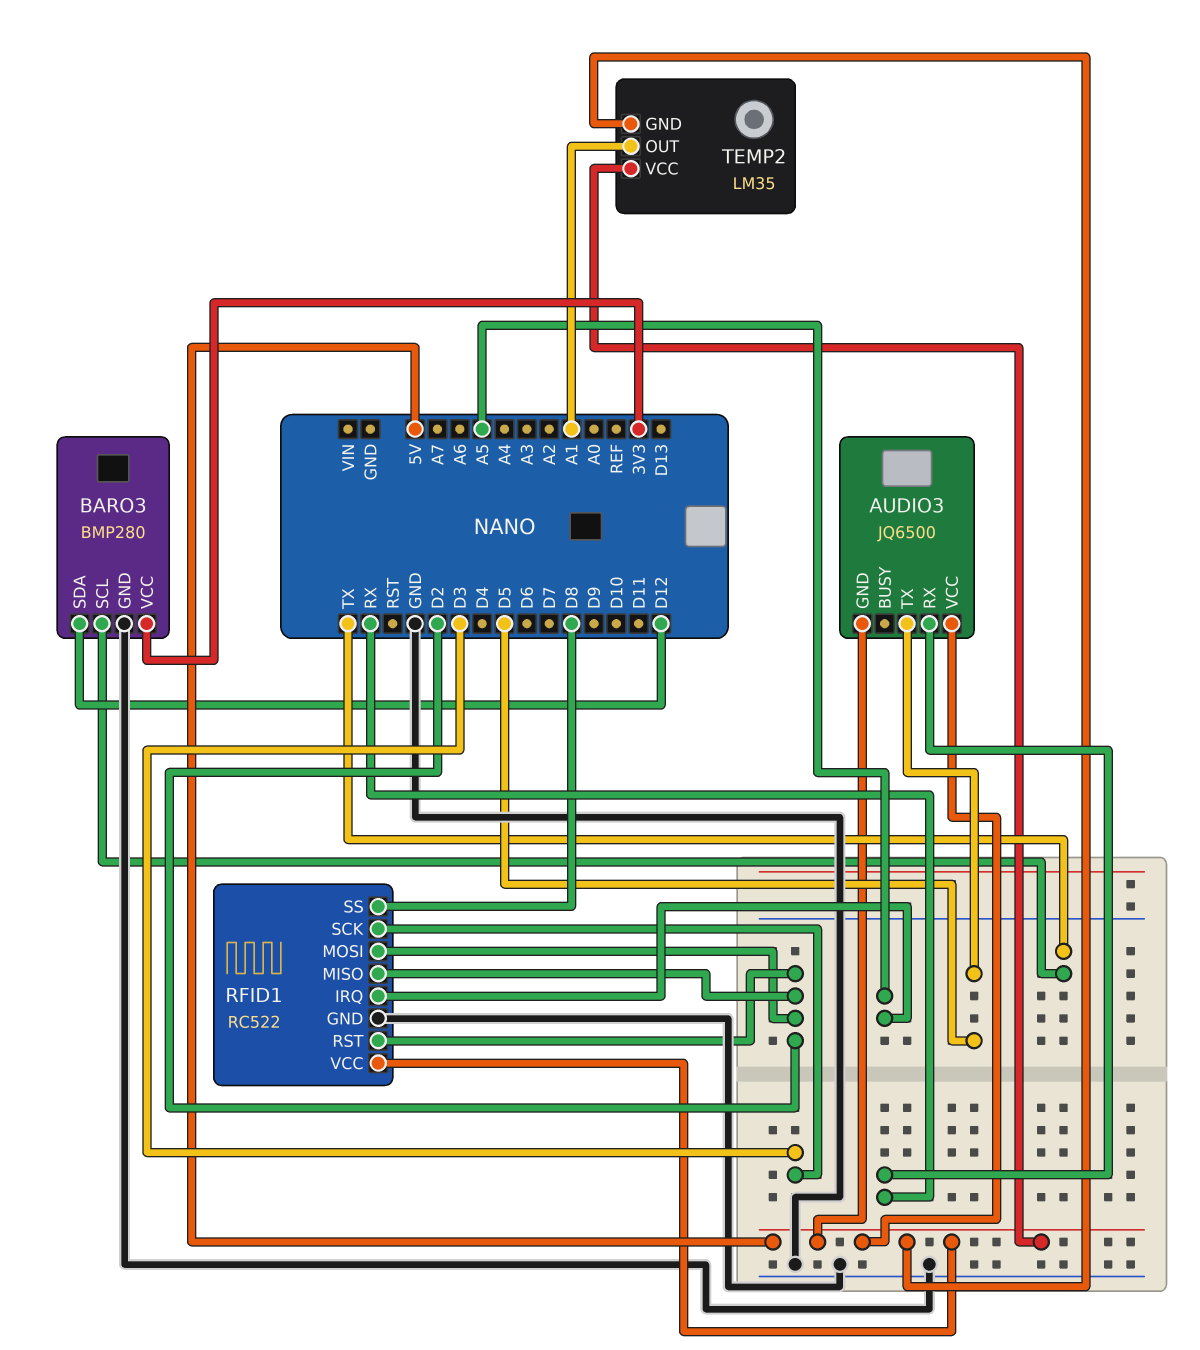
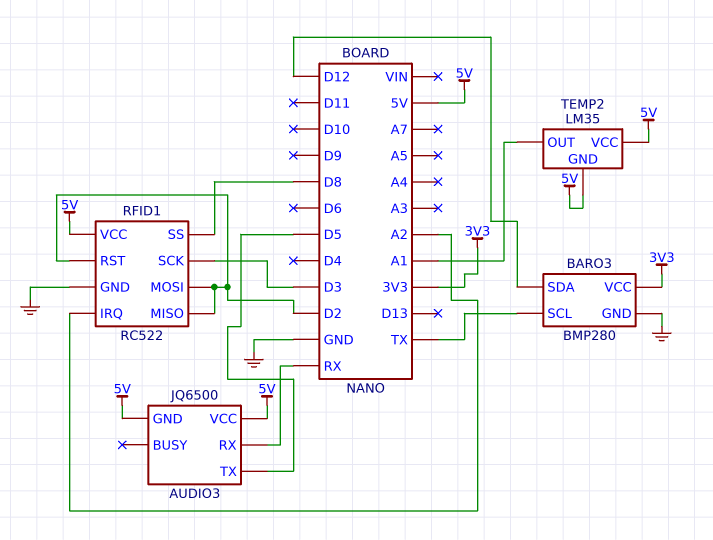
RFID1 pin IRQ: A5 -> A2

